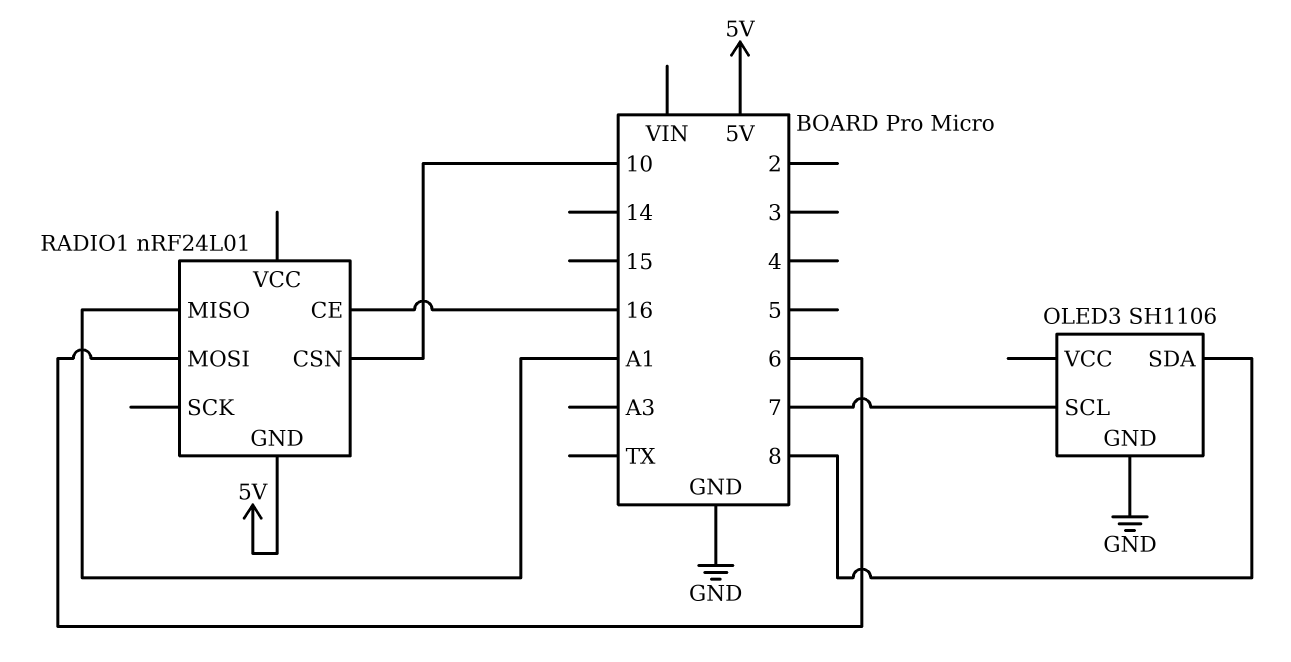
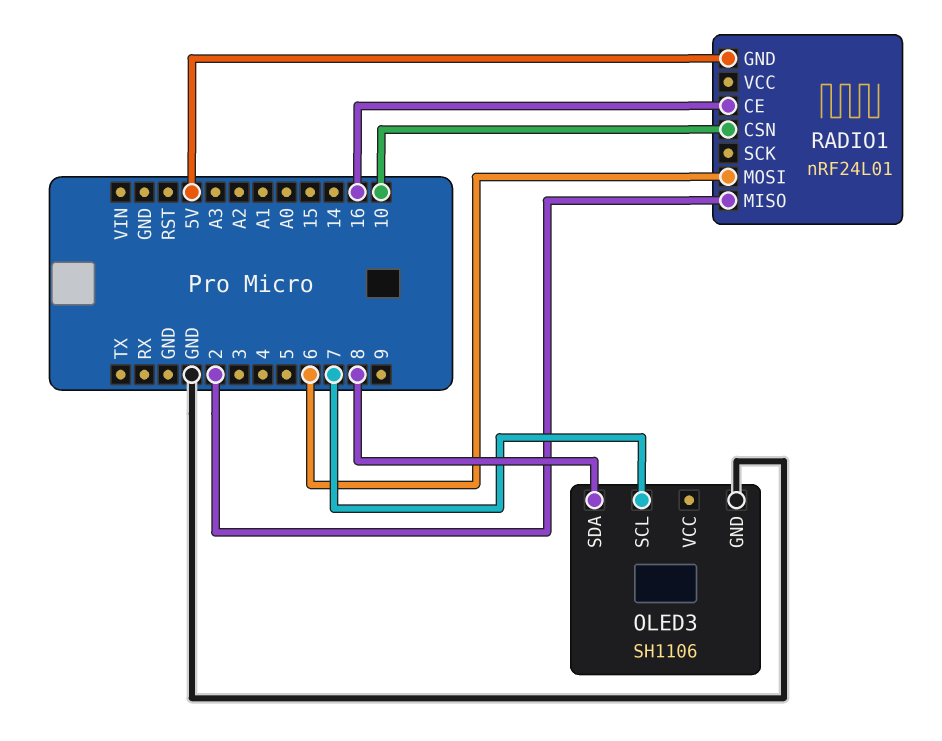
RADIO1 pin MISO: A1 -> 2

